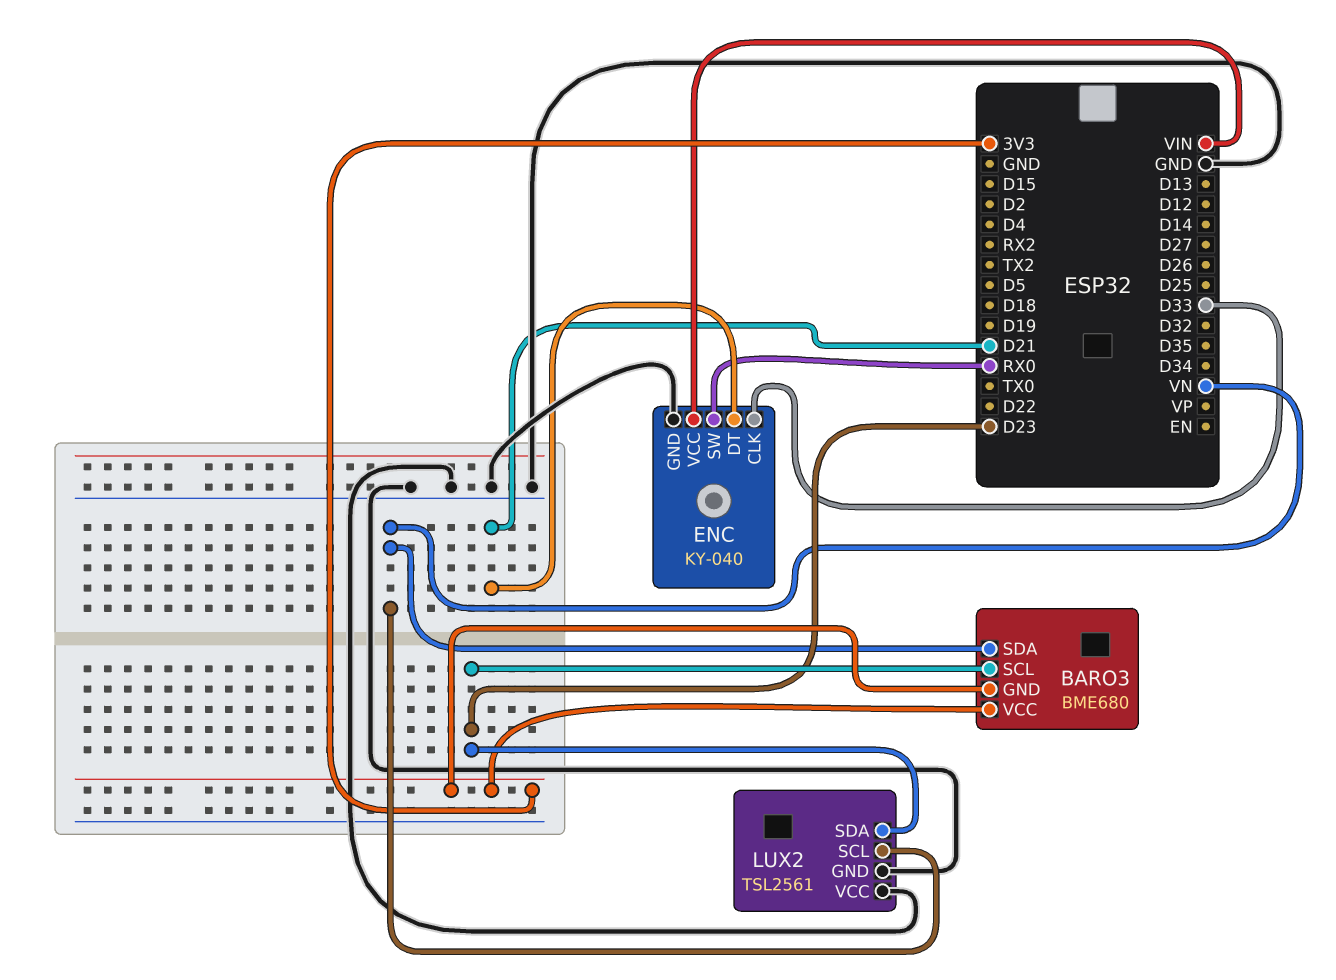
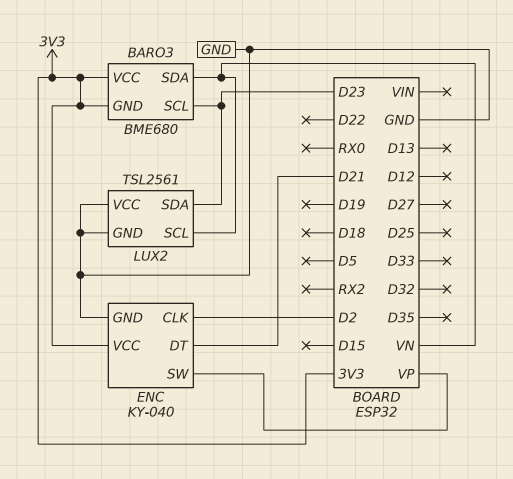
ENC pin CLK: D33 -> D2
ENC pin SW: RX0 -> VP
ENC pin VCC: VIN -> 3V3

